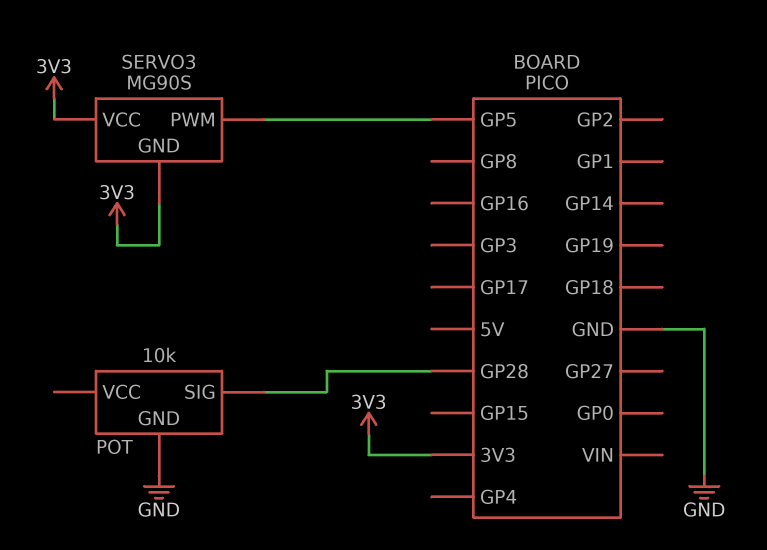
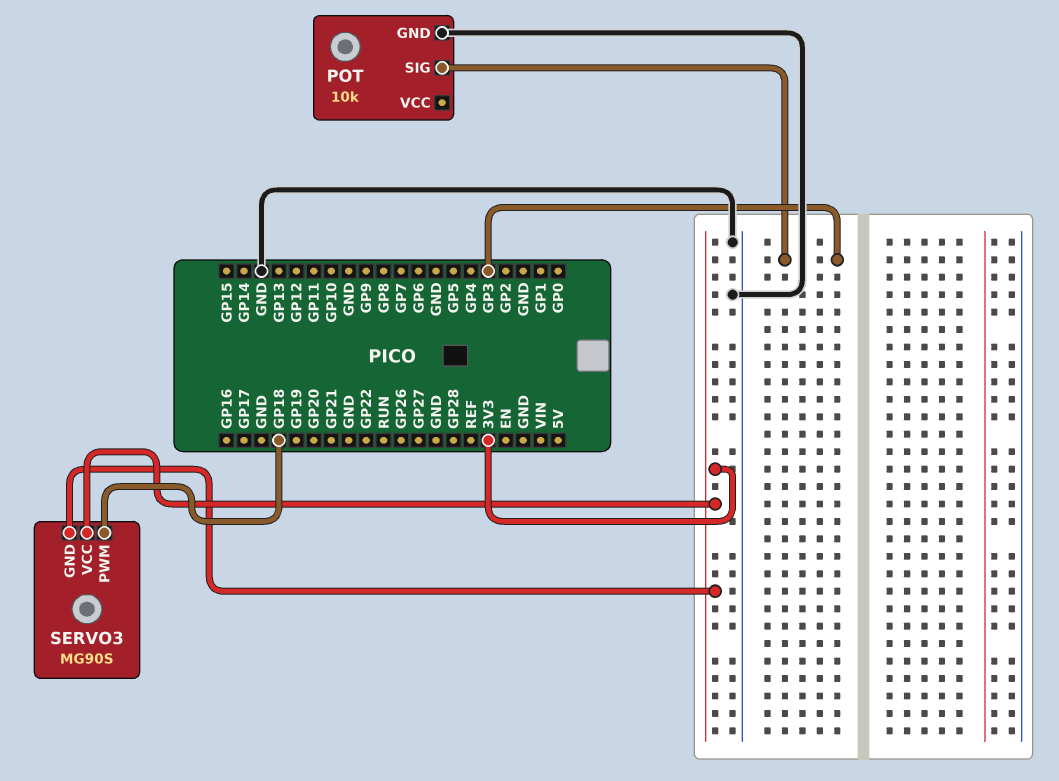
POT pin SIG: GP28 -> GP3
SERVO3 pin PWM: GP5 -> GP18

